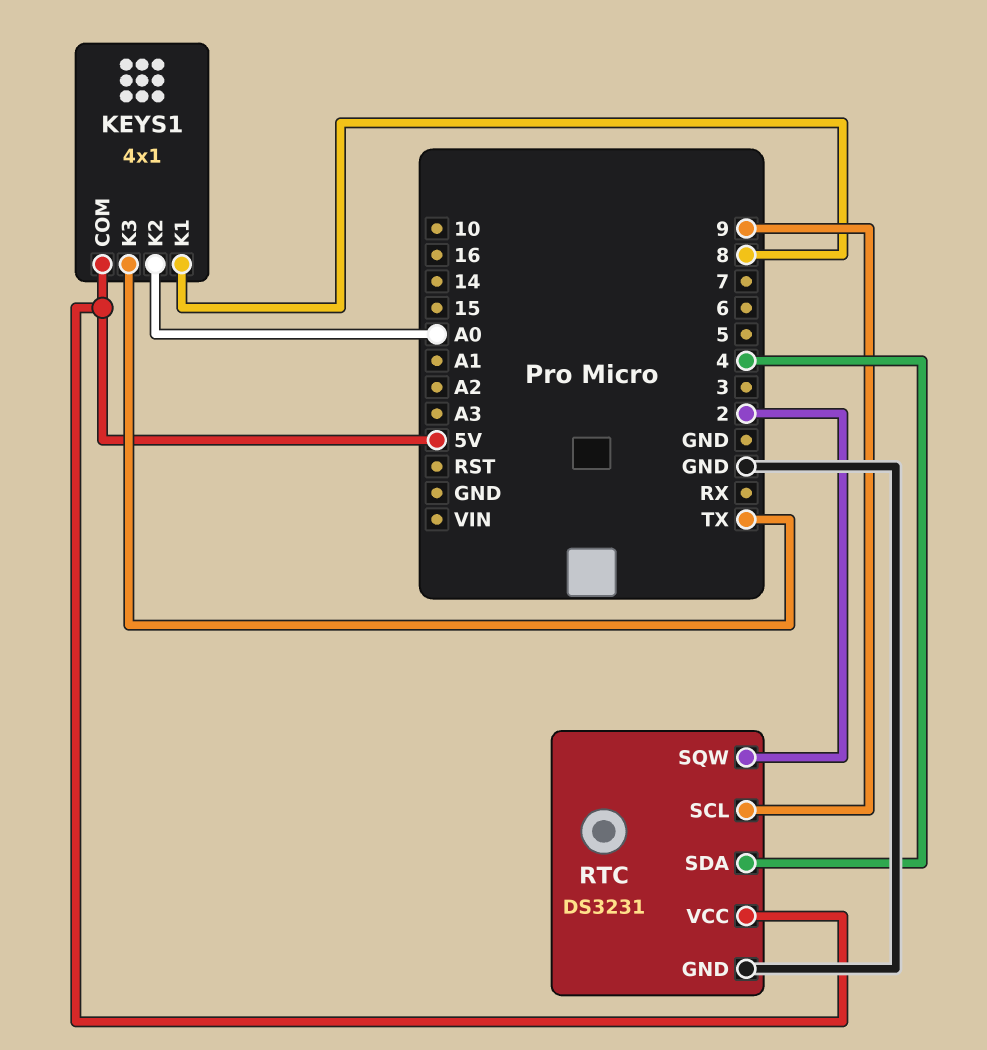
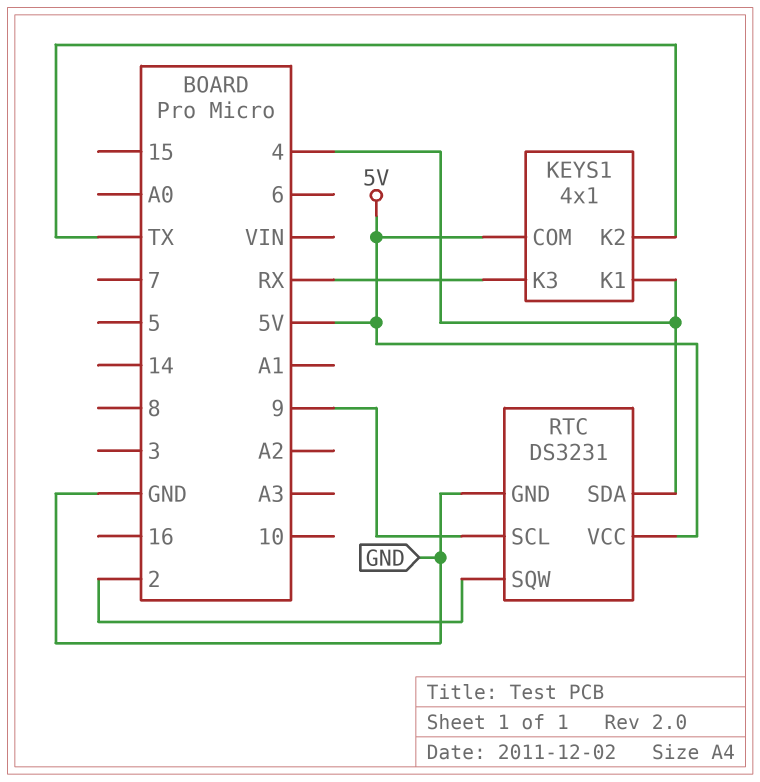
KEYS1 pin K1: 8 -> 4
KEYS1 pin K2: A0 -> TX
KEYS1 pin K3: TX -> RX

